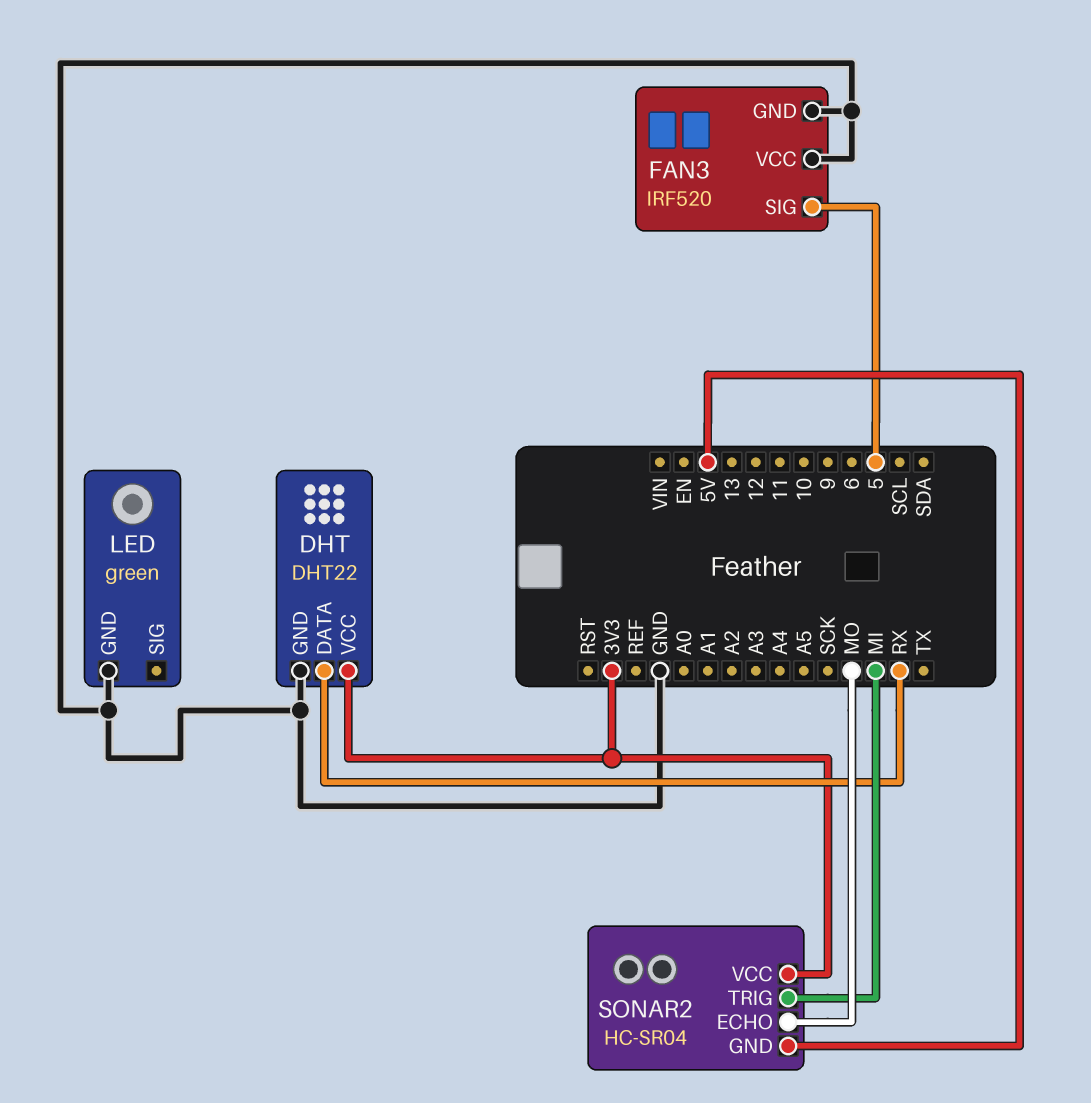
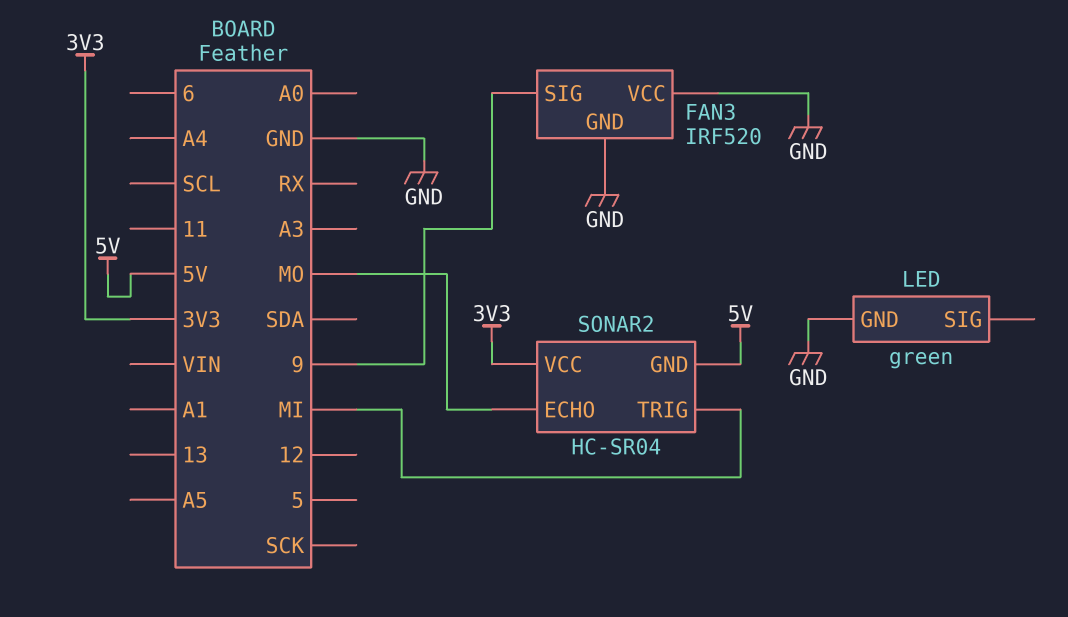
DHT: DHT22 -> none
DHT pin DATA: RX -> none
DHT pin GND: GND -> none
DHT pin VCC: 3V3 -> none
FAN3 pin SIG: 5 -> 9

